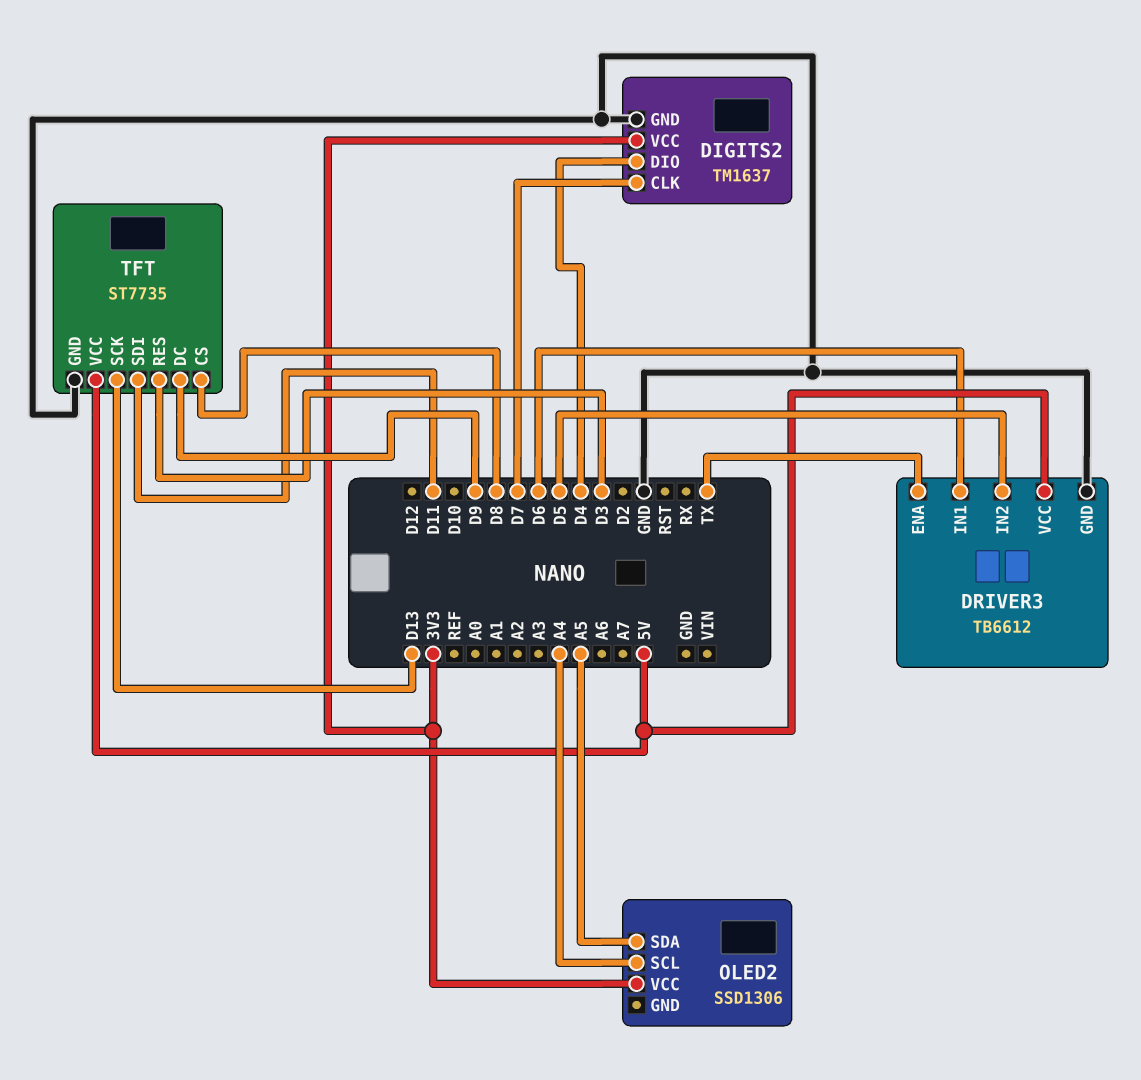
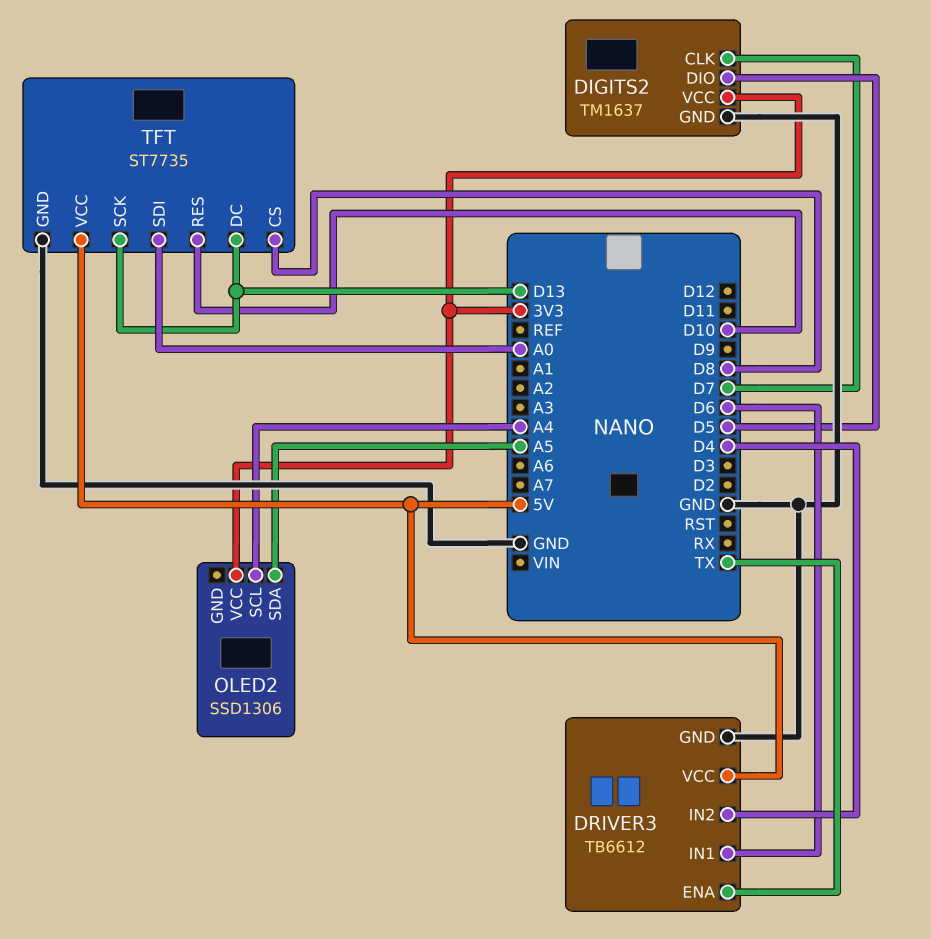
DIGITS2 pin DIO: D4 -> D5
DRIVER3 pin IN2: D5 -> D4
TFT pin DC: D9 -> D13
TFT pin RES: D3 -> D10
TFT pin SDI: D11 -> A0

